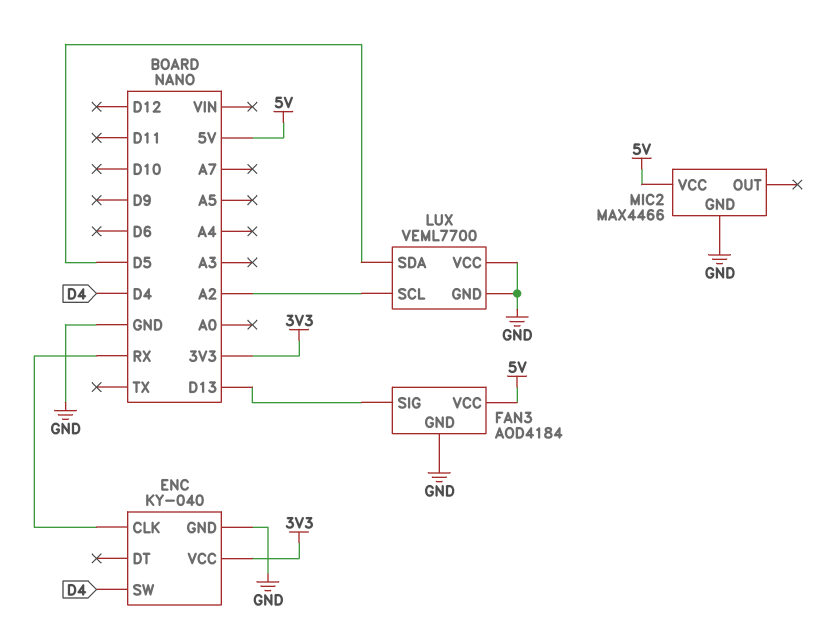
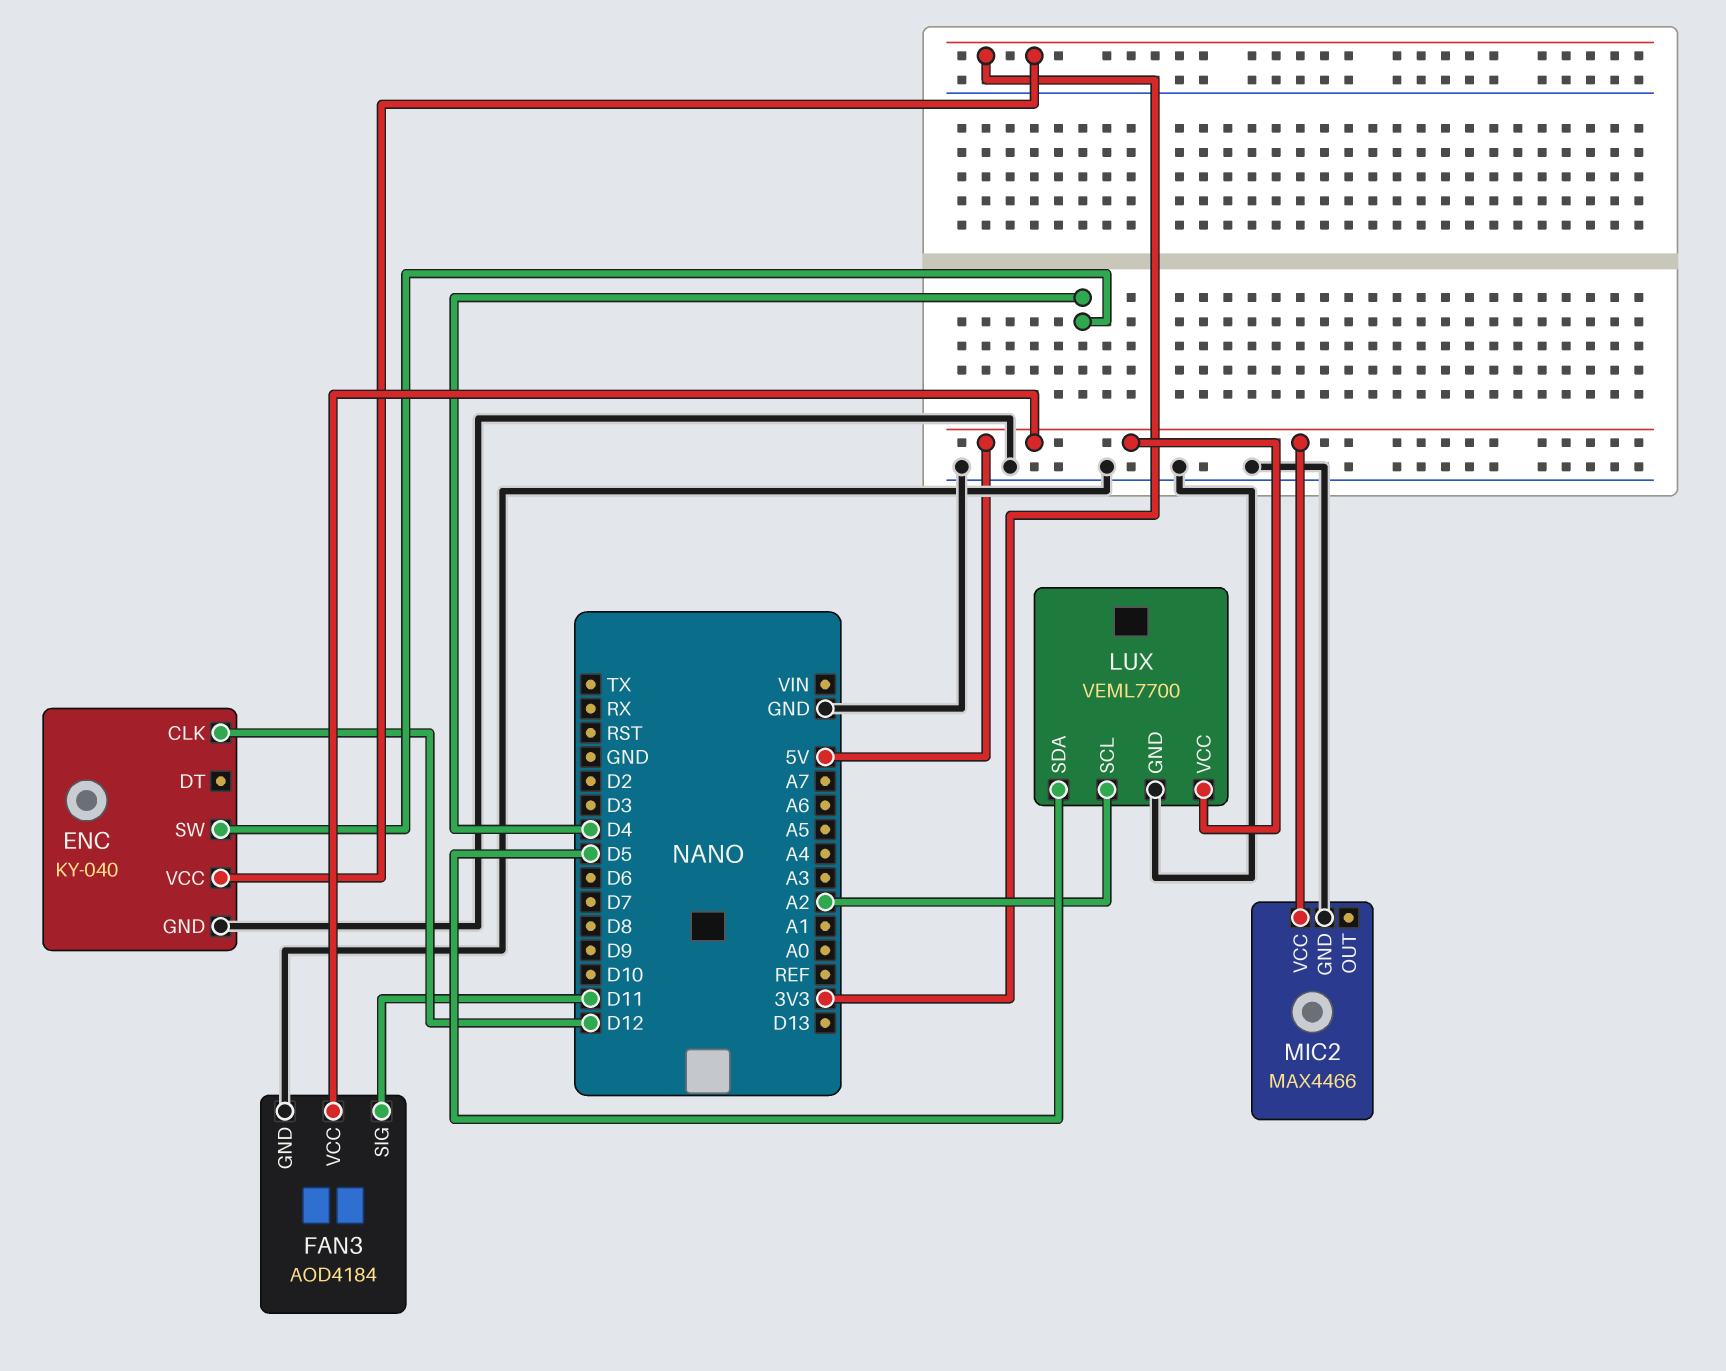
ENC pin CLK: RX -> D12
FAN3 pin SIG: D13 -> D11
LUX pin VCC: GND -> 5V

